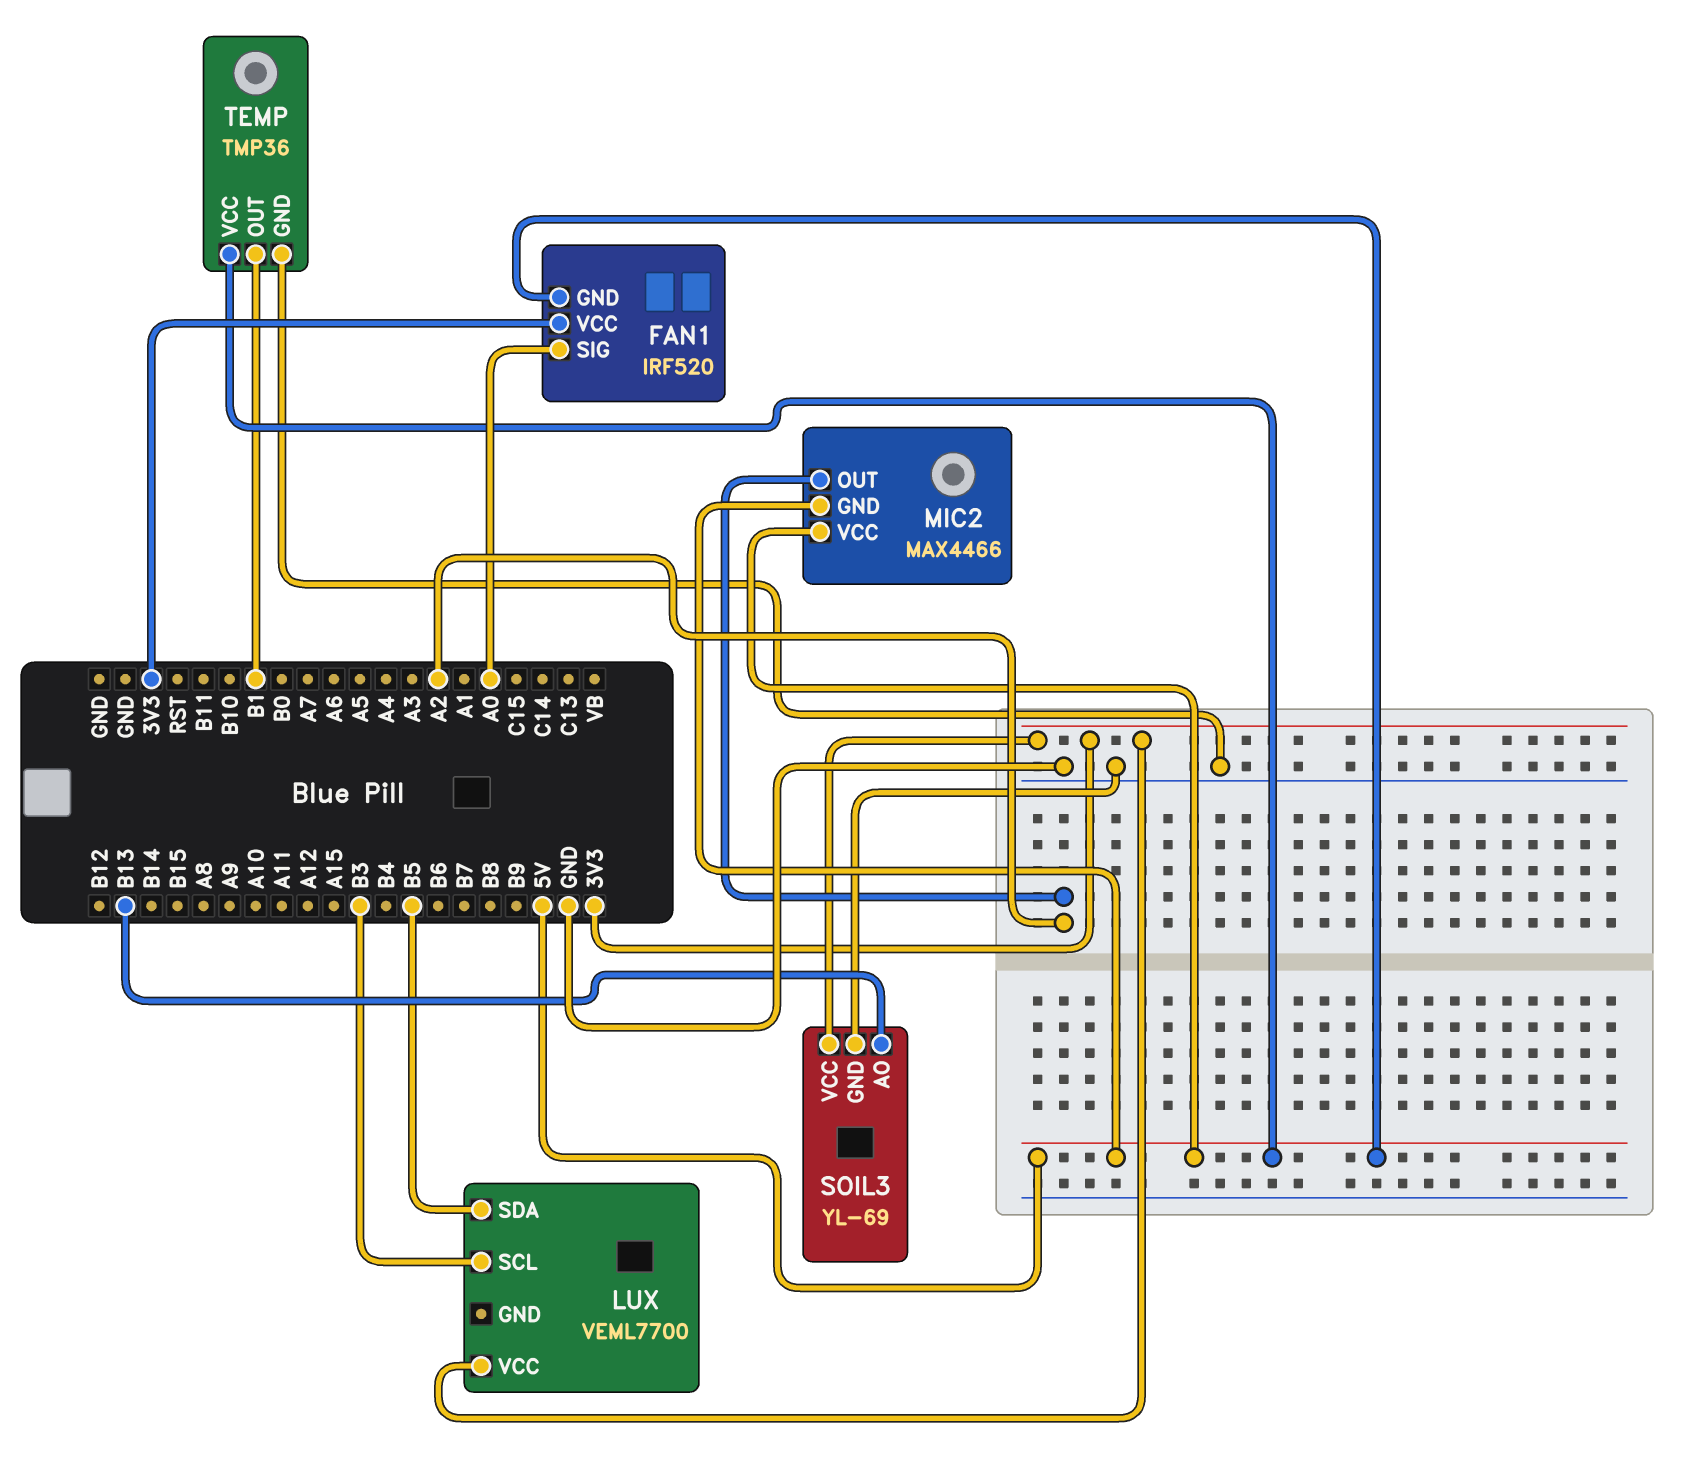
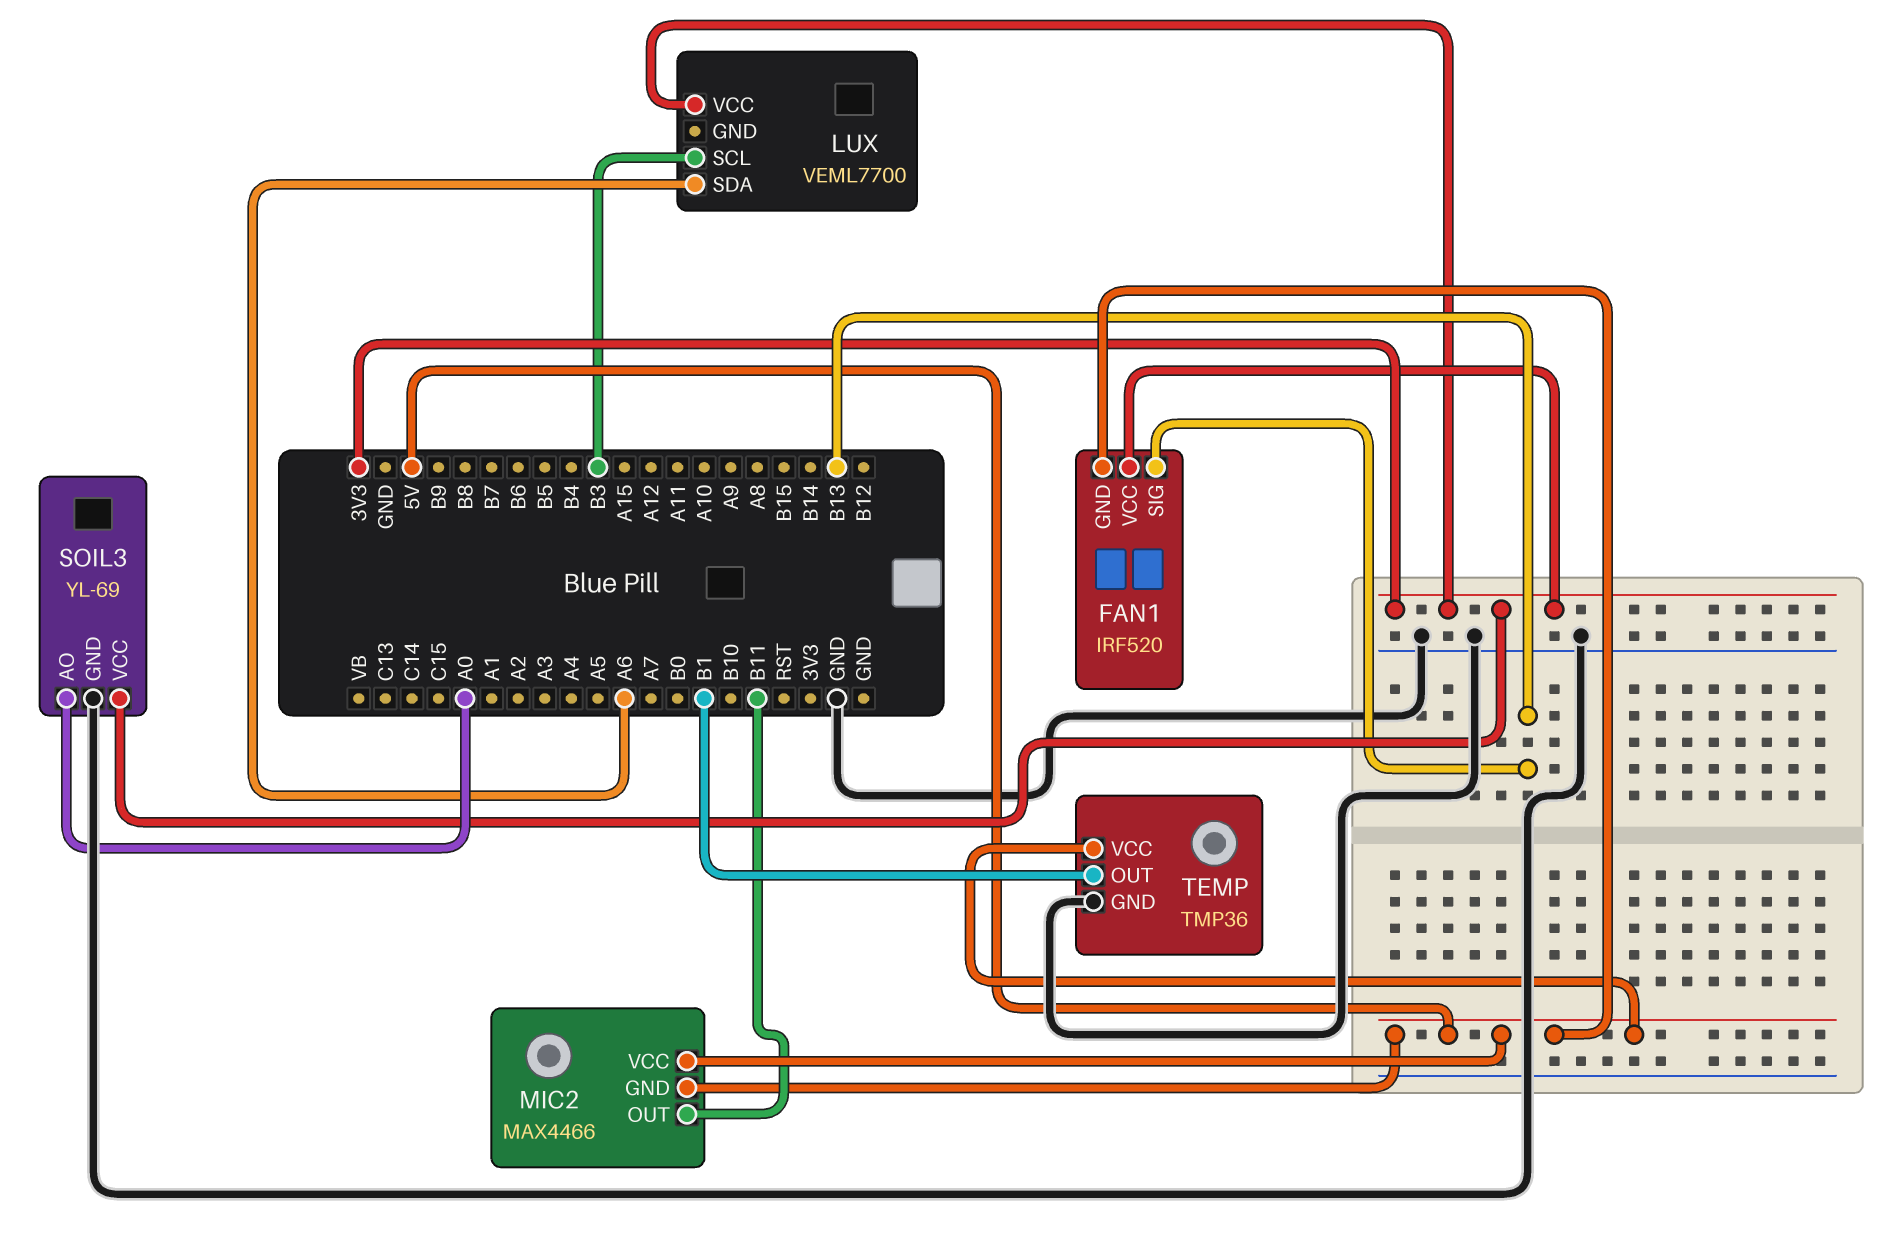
FAN1 pin SIG: A0 -> B13
LUX pin SDA: B5 -> A6
MIC2 pin OUT: A2 -> B11
SOIL3 pin AO: B13 -> A0

